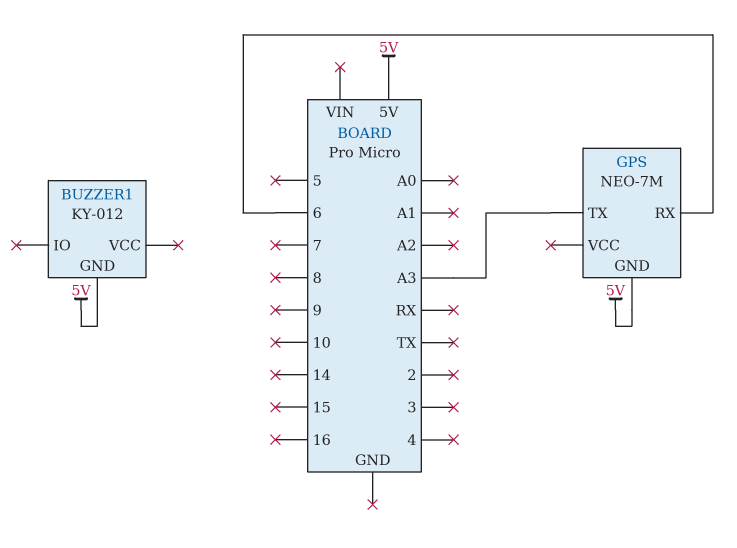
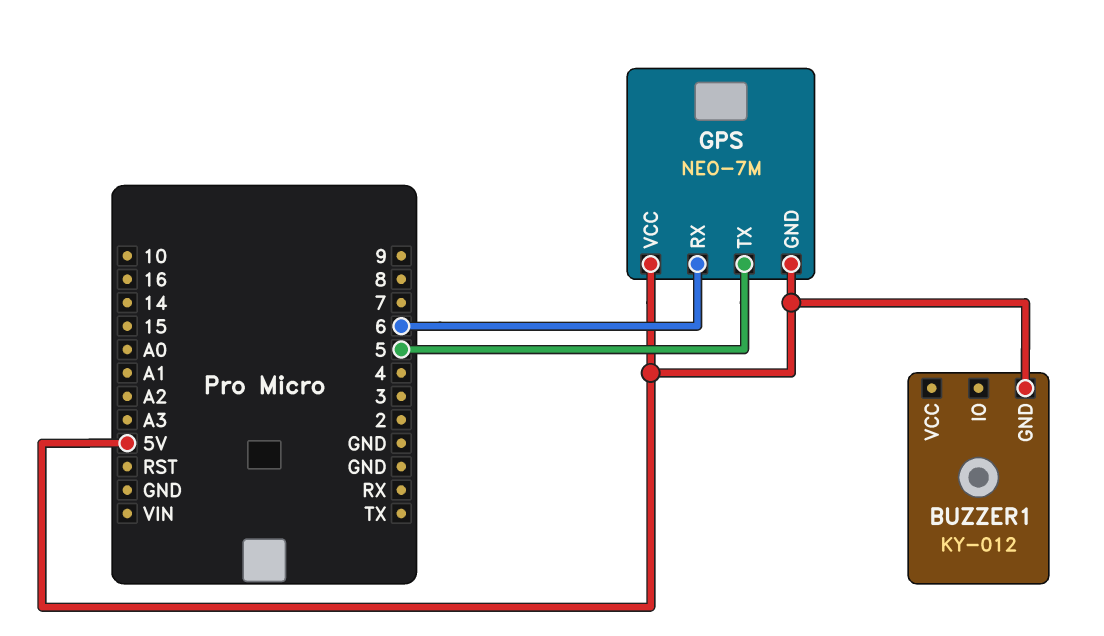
GPS pin TX: A3 -> 5
GPS pin VCC: none -> 5V

